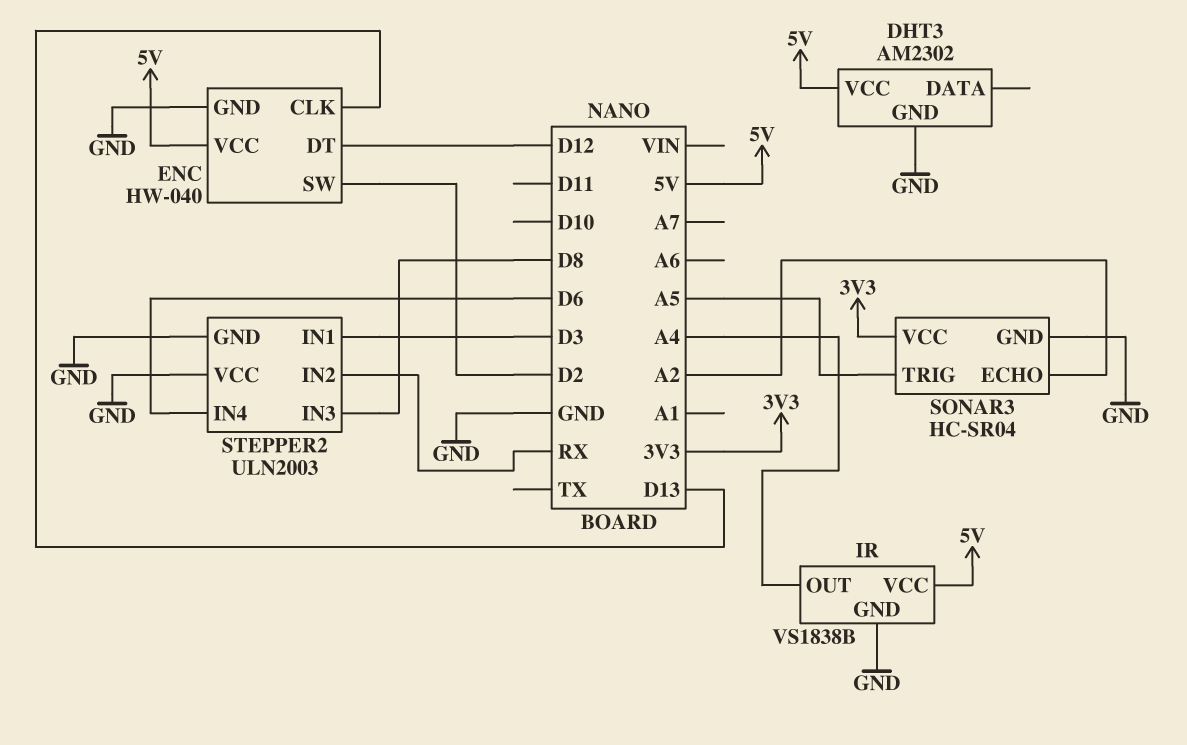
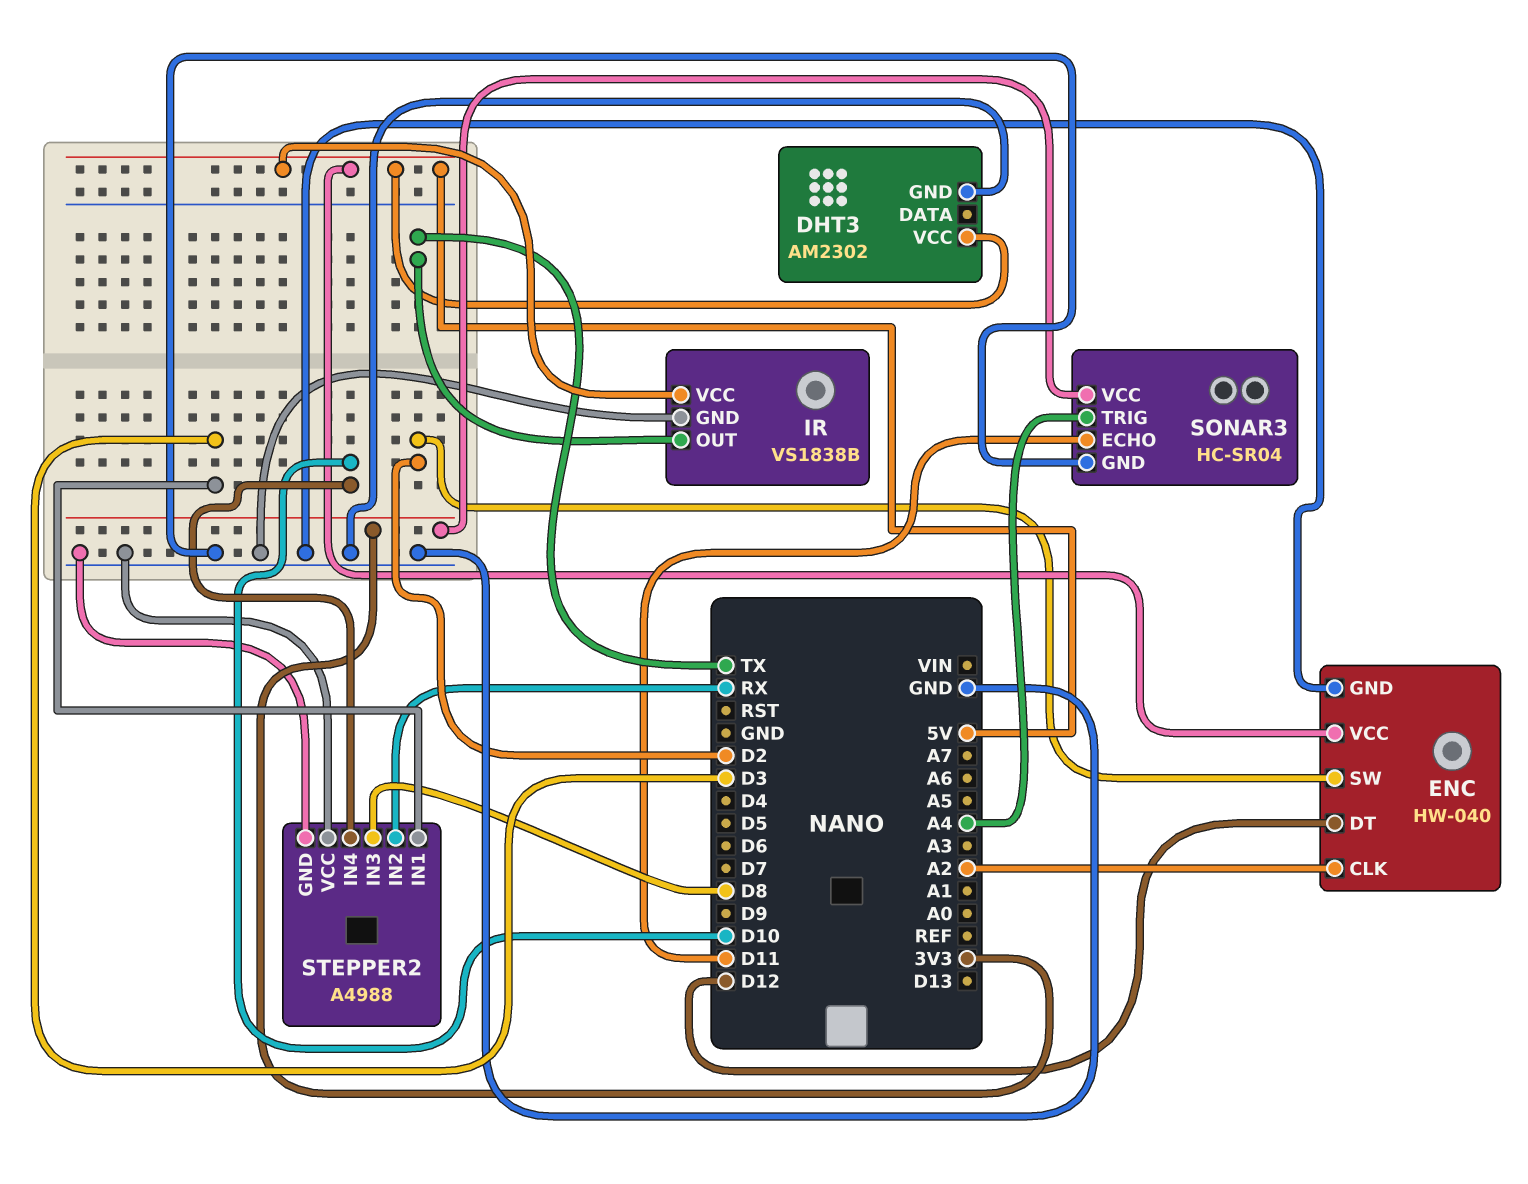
ENC pin CLK: D13 -> A2
IR pin OUT: A4 -> TX
SONAR3 pin ECHO: A2 -> D11
SONAR3 pin TRIG: A5 -> A4
STEPPER2: ULN2003 -> A4988
STEPPER2 pin IN4: D6 -> D10

